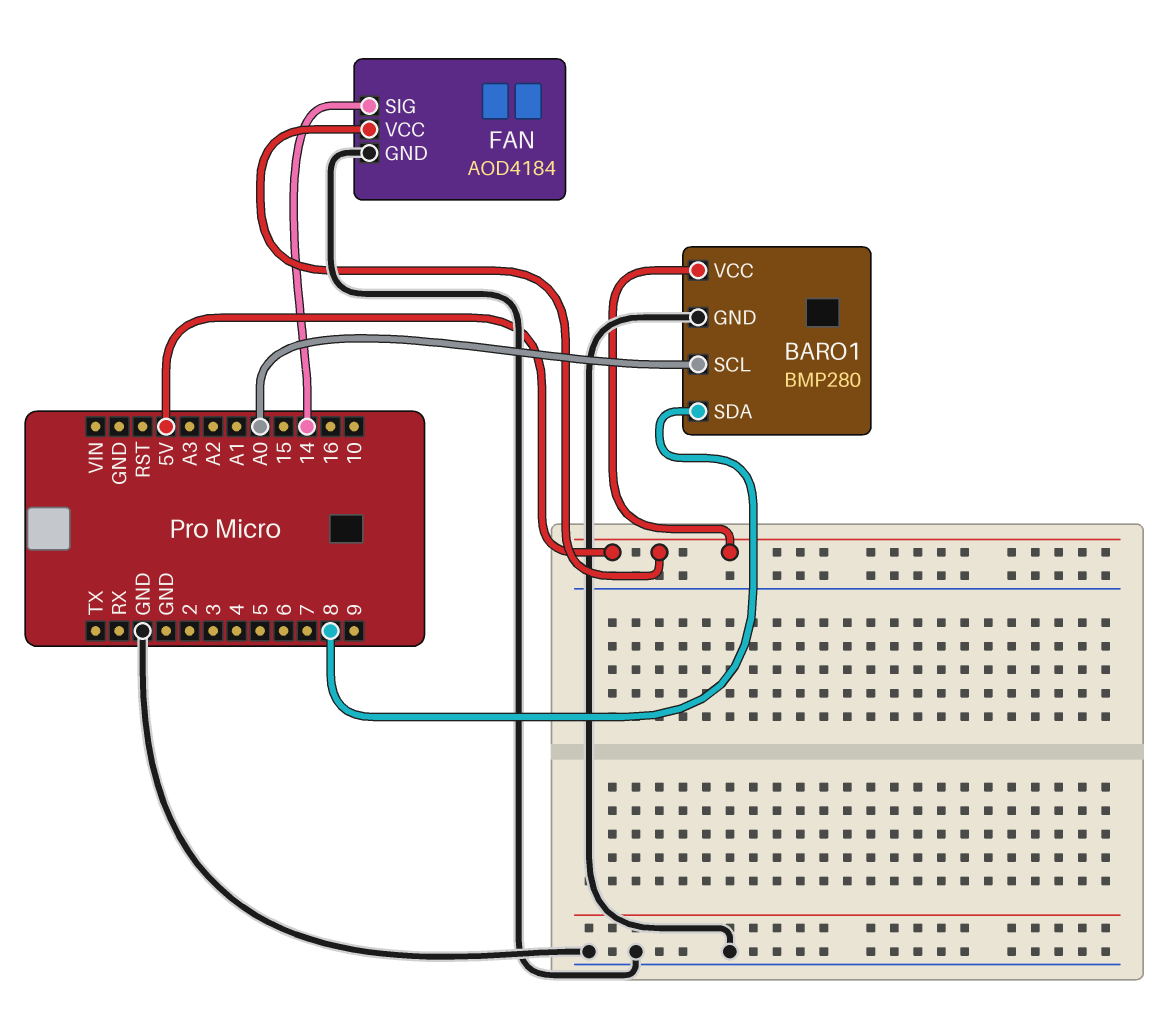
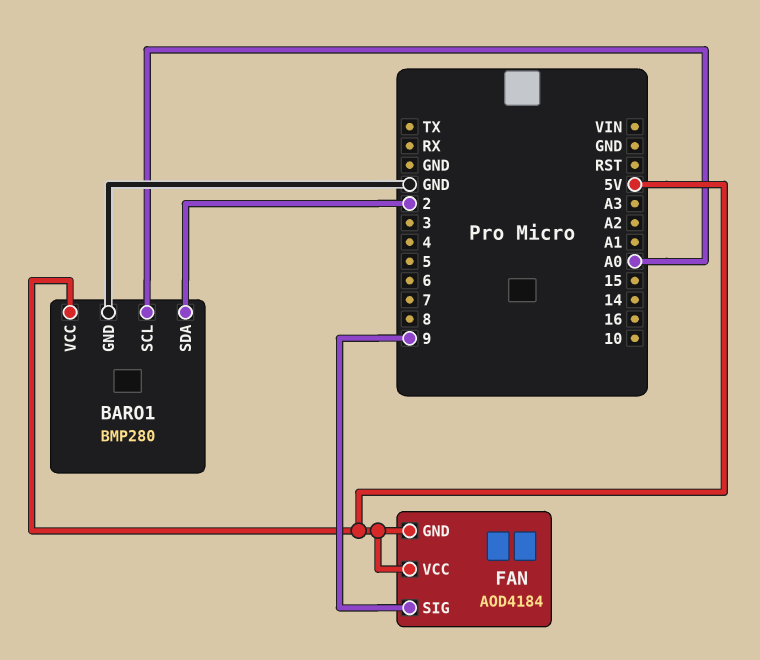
BARO1 pin SDA: 8 -> 2
FAN pin GND: GND -> 5V
FAN pin SIG: 14 -> 9

